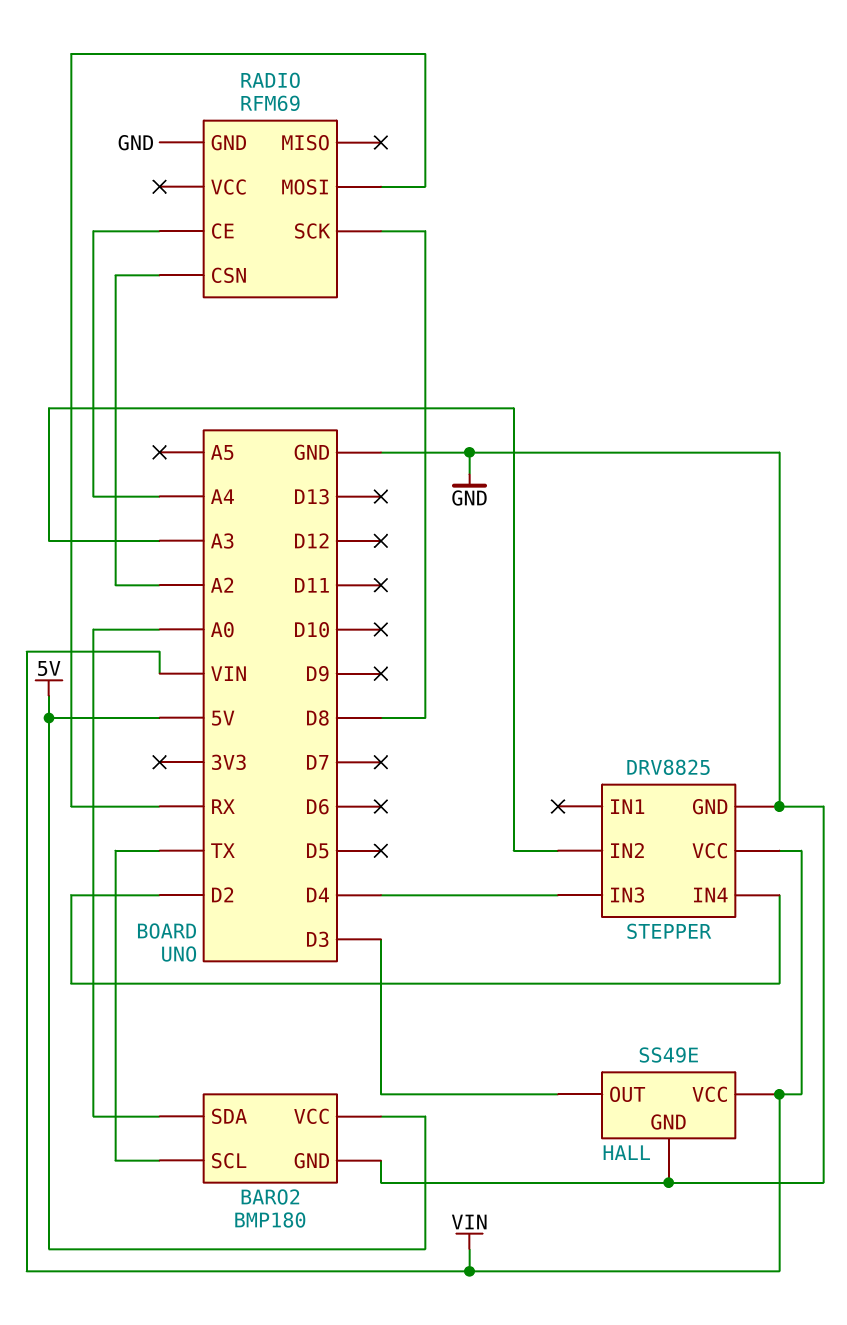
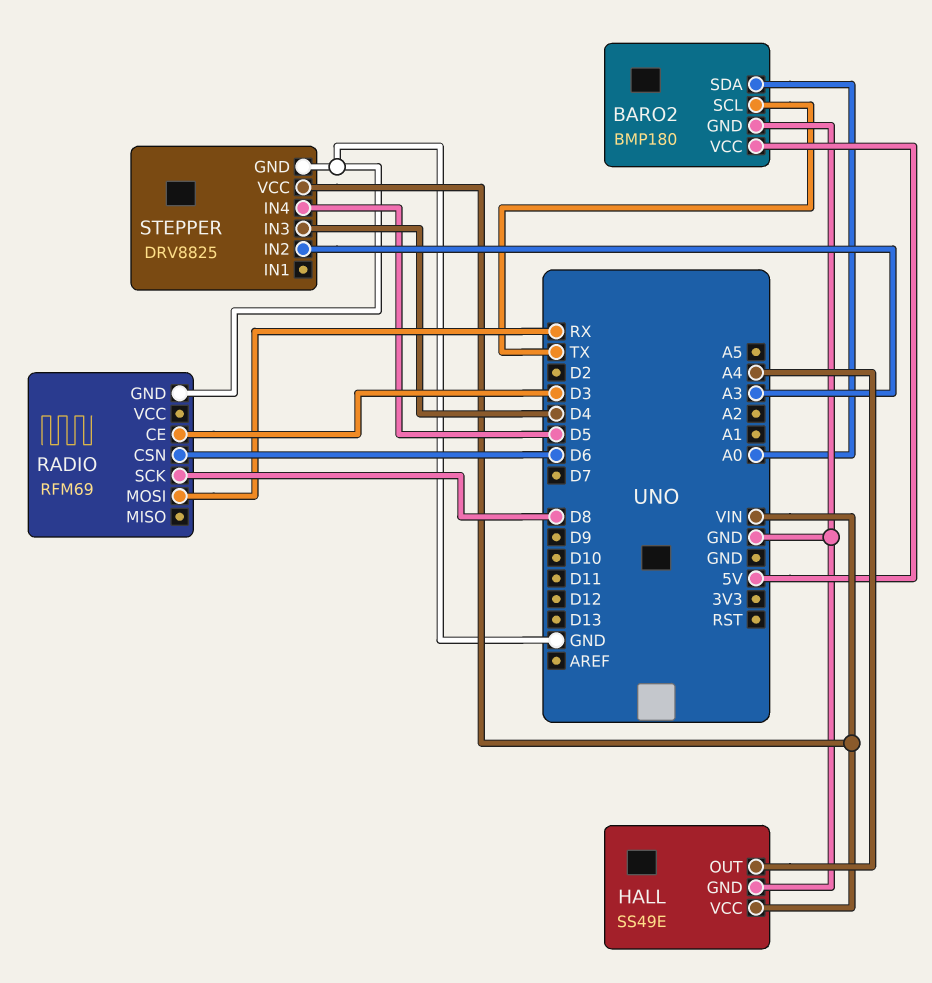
HALL pin OUT: D3 -> A4
RADIO pin CE: A4 -> D3
RADIO pin CSN: A2 -> D6
STEPPER pin IN4: D2 -> D5

